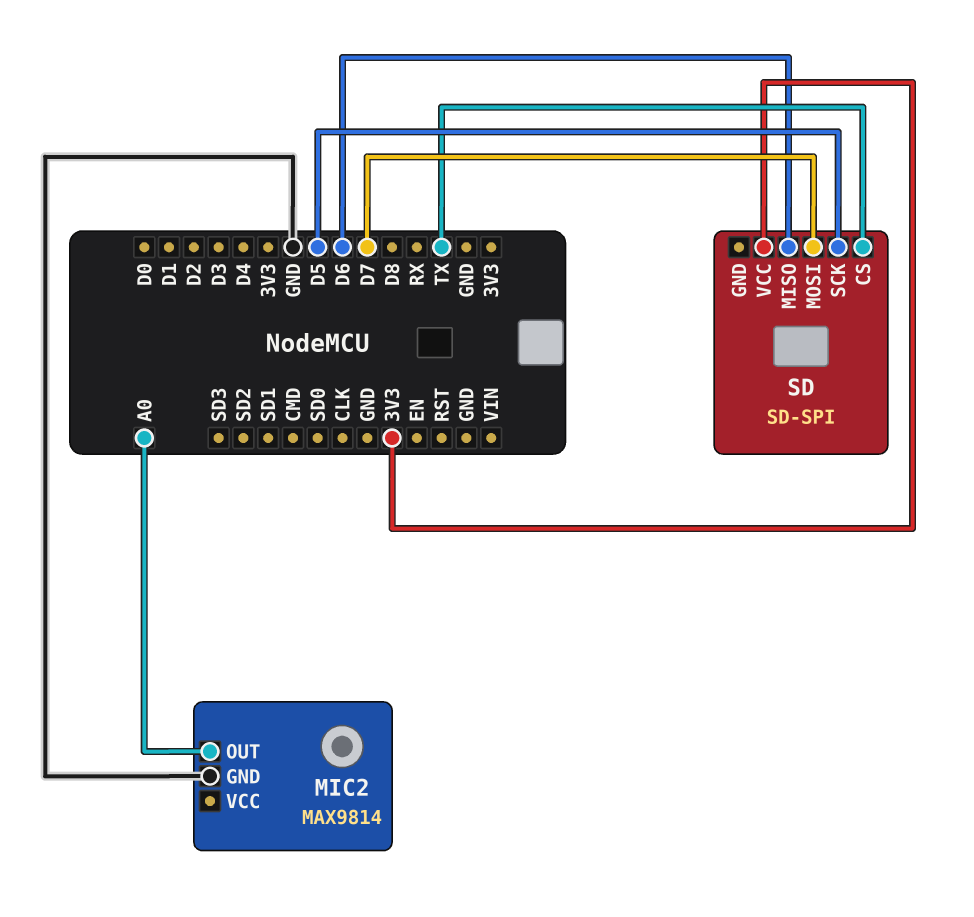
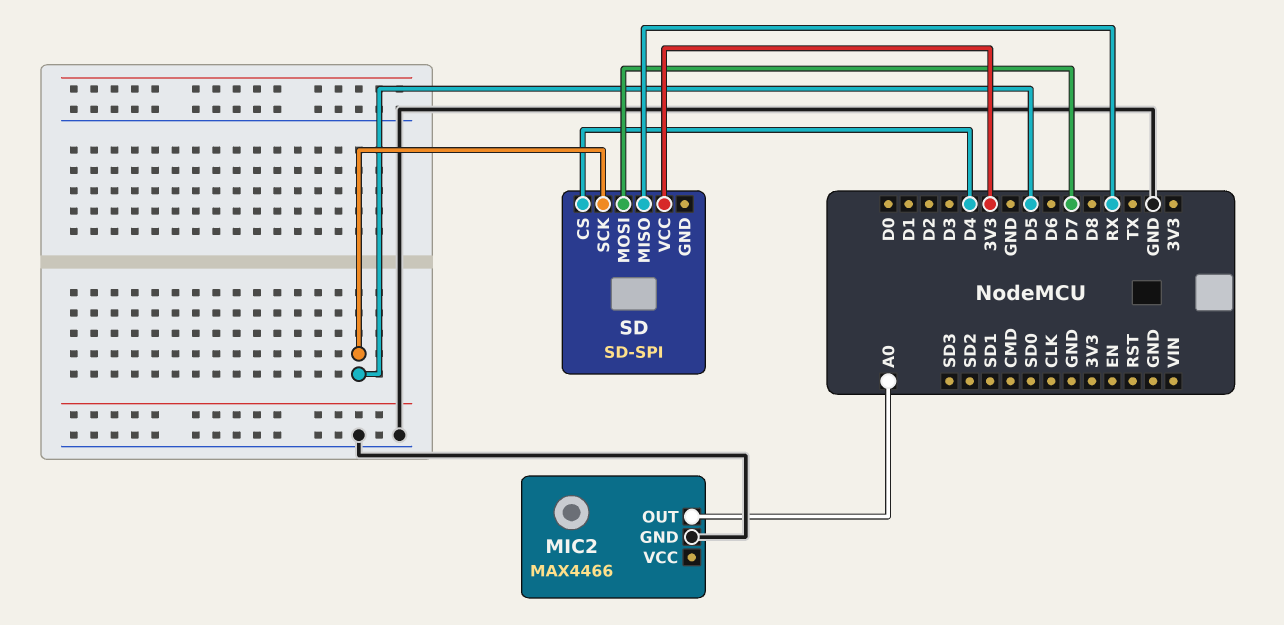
MIC2: MAX9814 -> MAX4466
SD pin CS: TX -> D4
SD pin MISO: D6 -> RX

